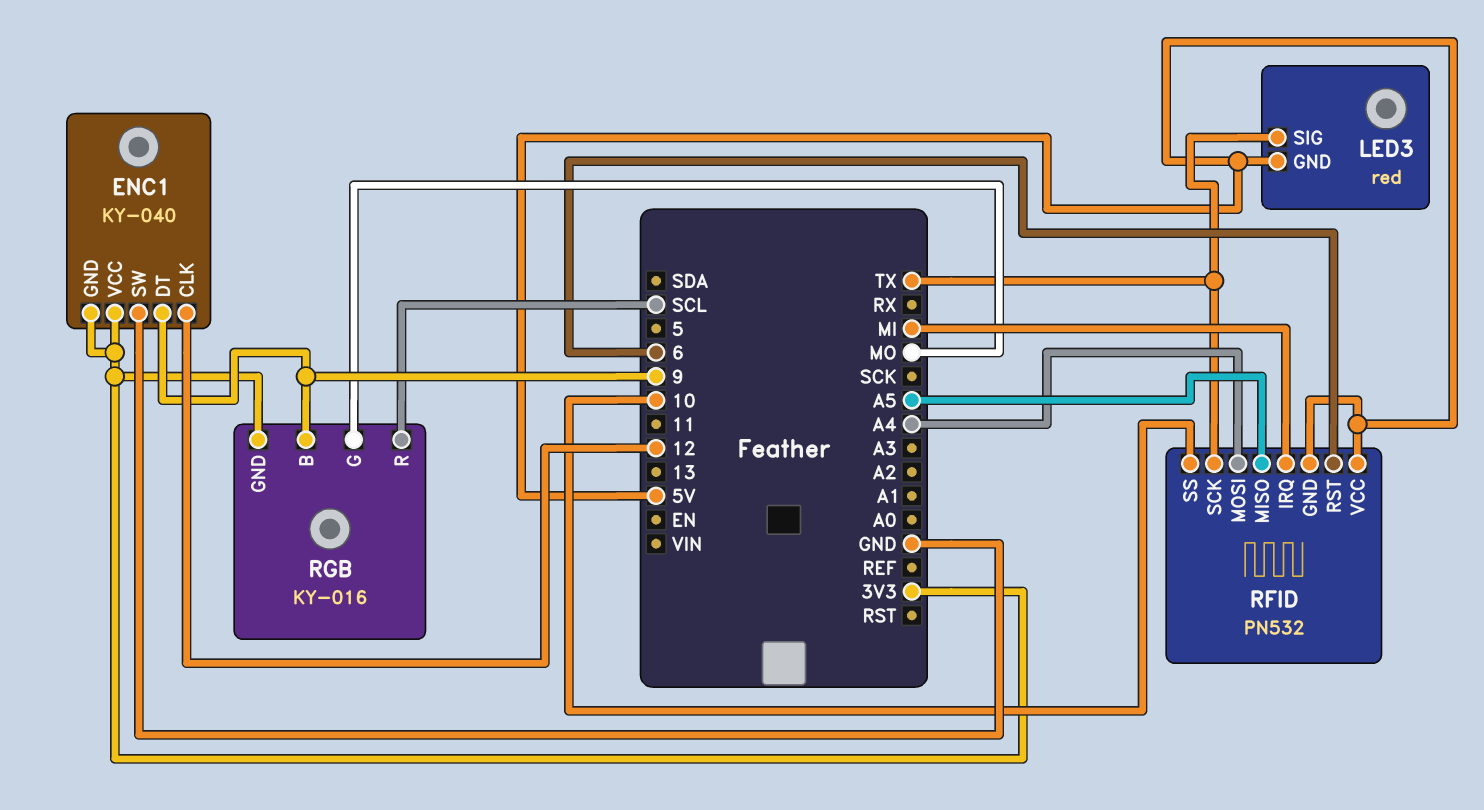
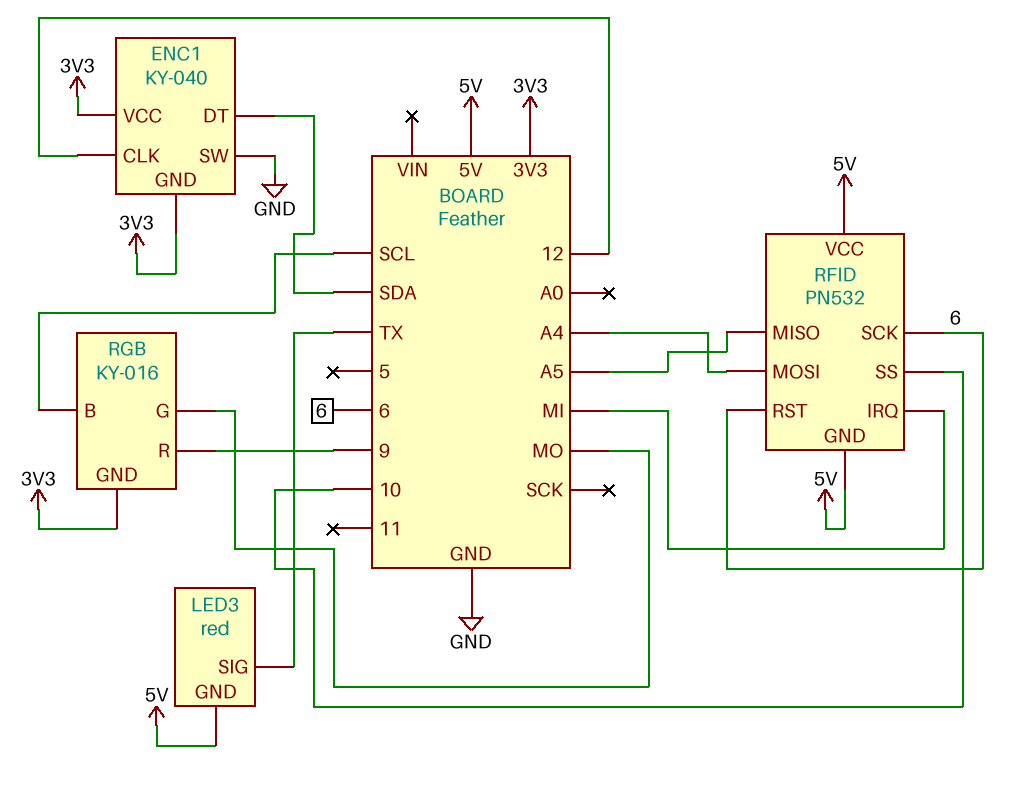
ENC1 pin DT: 9 -> SDA
RFID pin SCK: TX -> 6
RGB pin B: 9 -> SCL
RGB pin R: SCL -> 9

